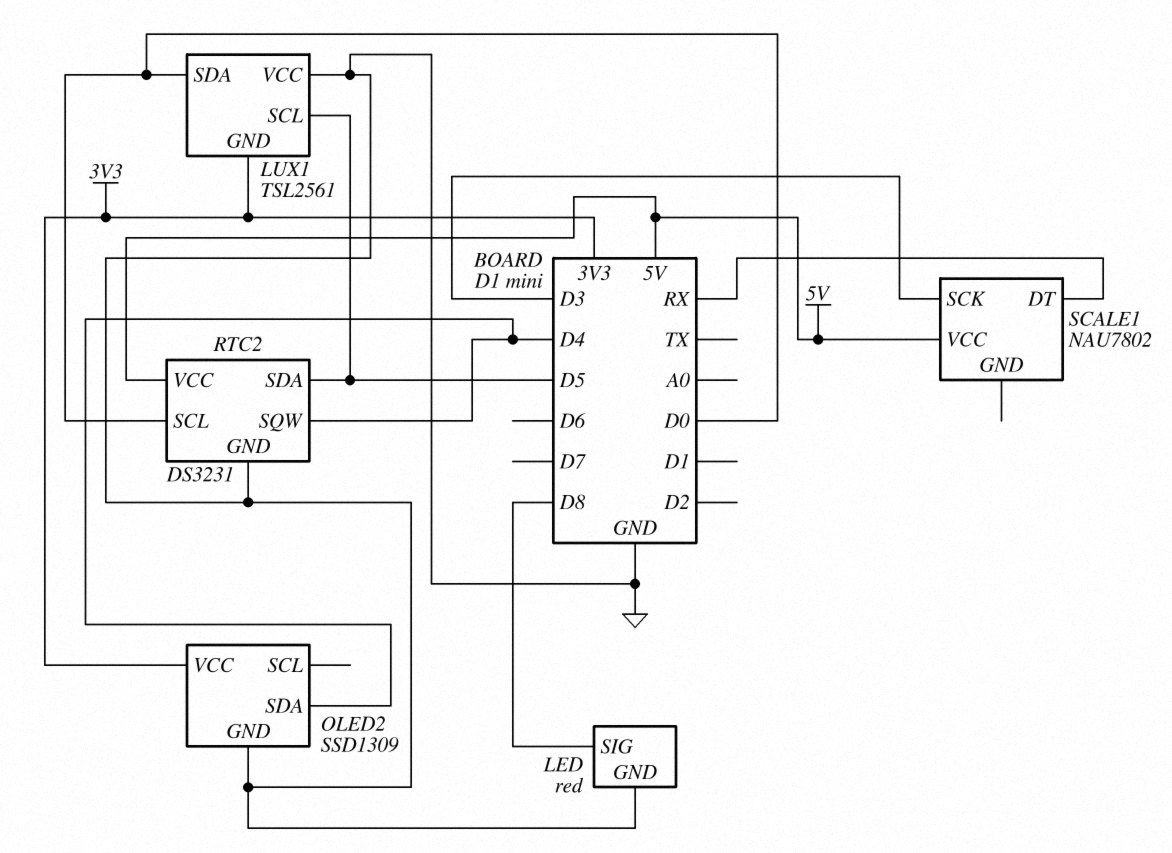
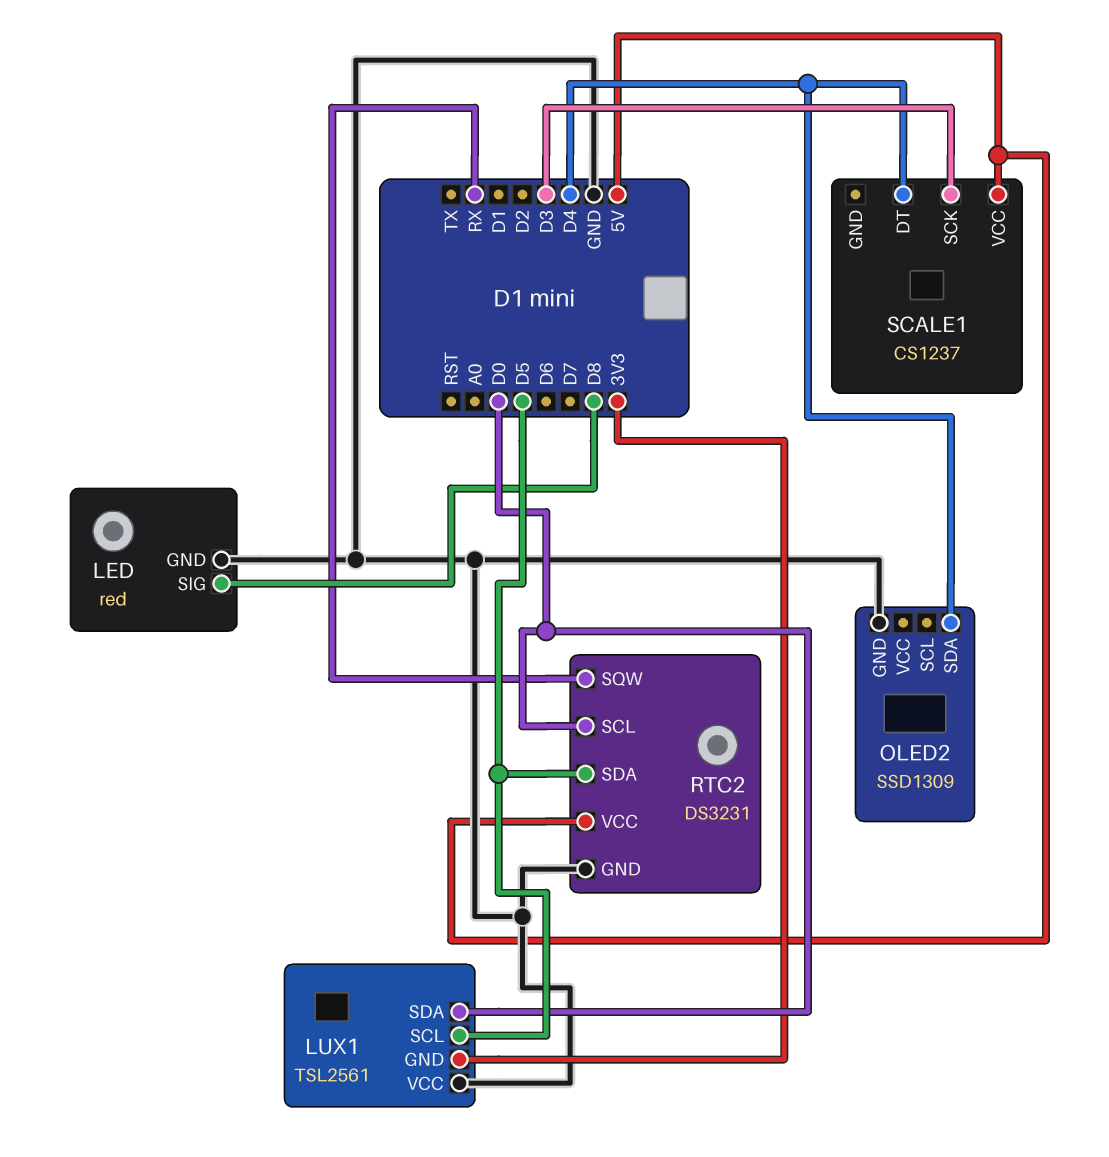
OLED2 pin VCC: 3V3 -> none
RTC2 pin SQW: D4 -> RX
SCALE1: NAU7802 -> CS1237
SCALE1 pin DT: RX -> D4

